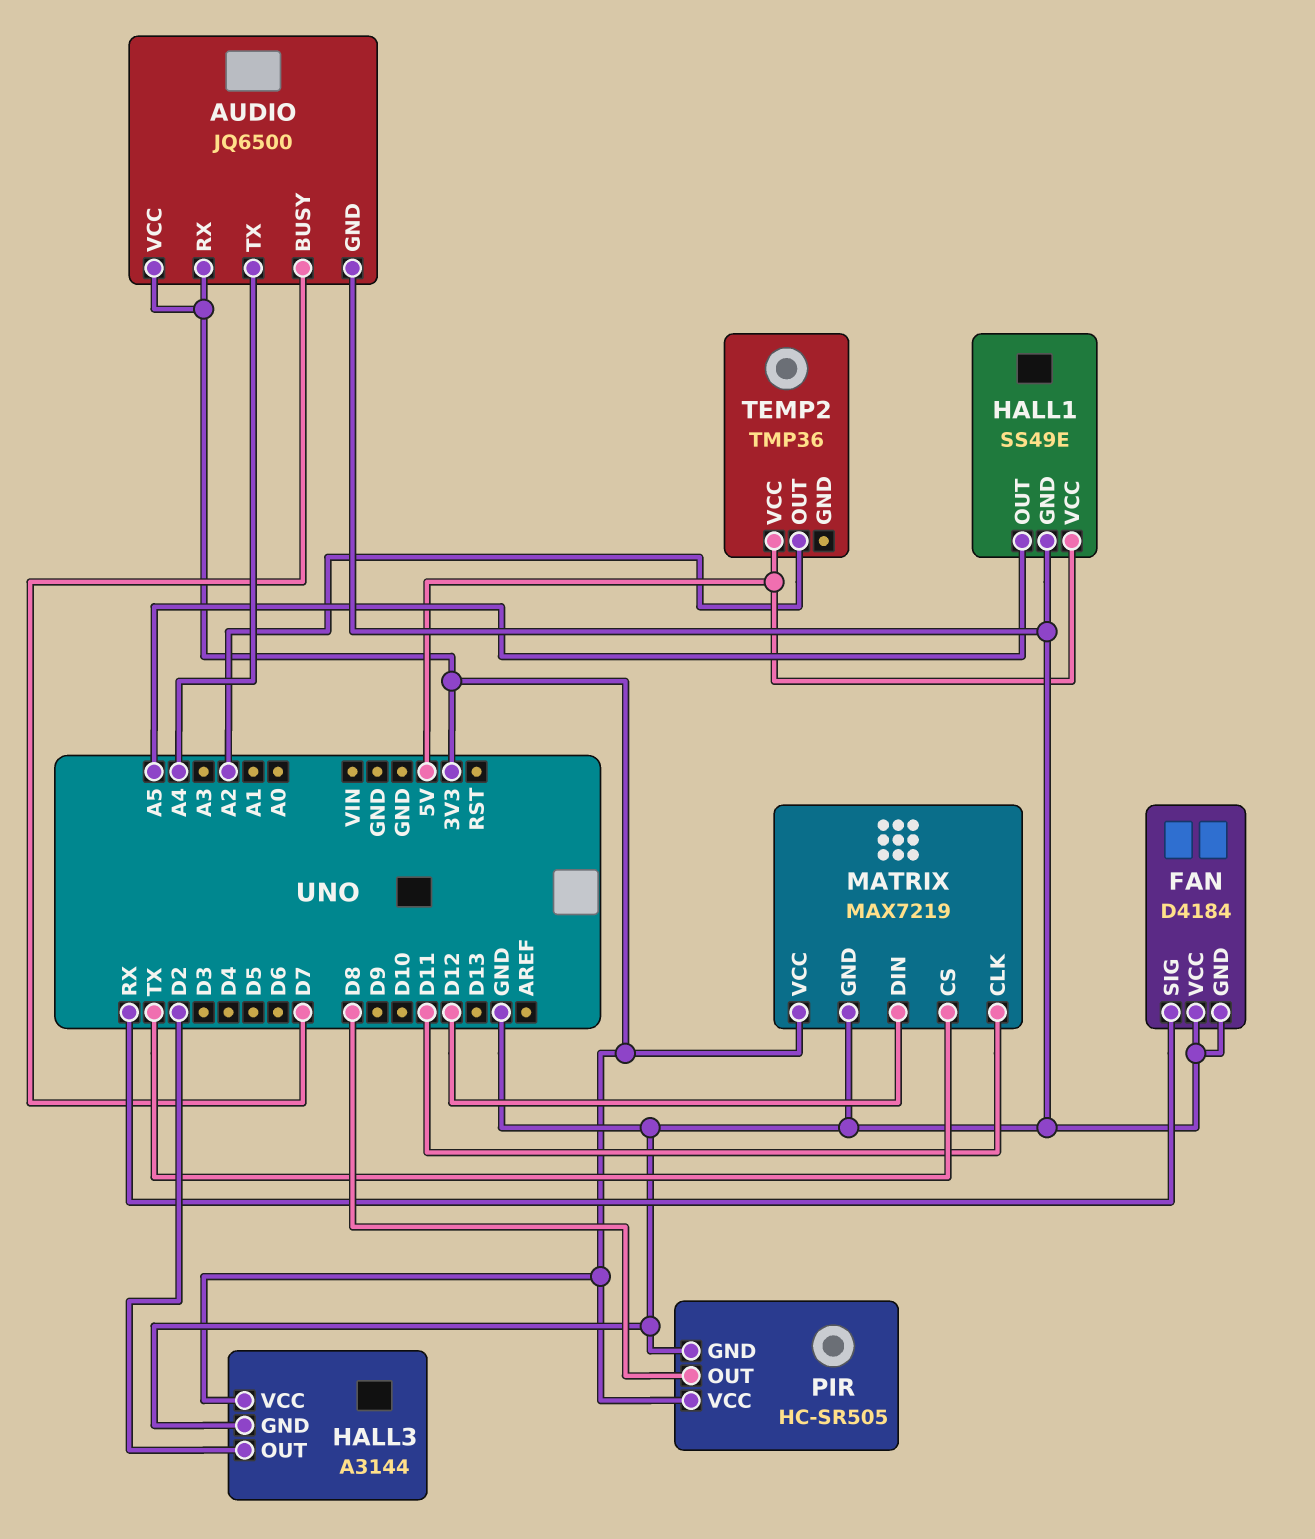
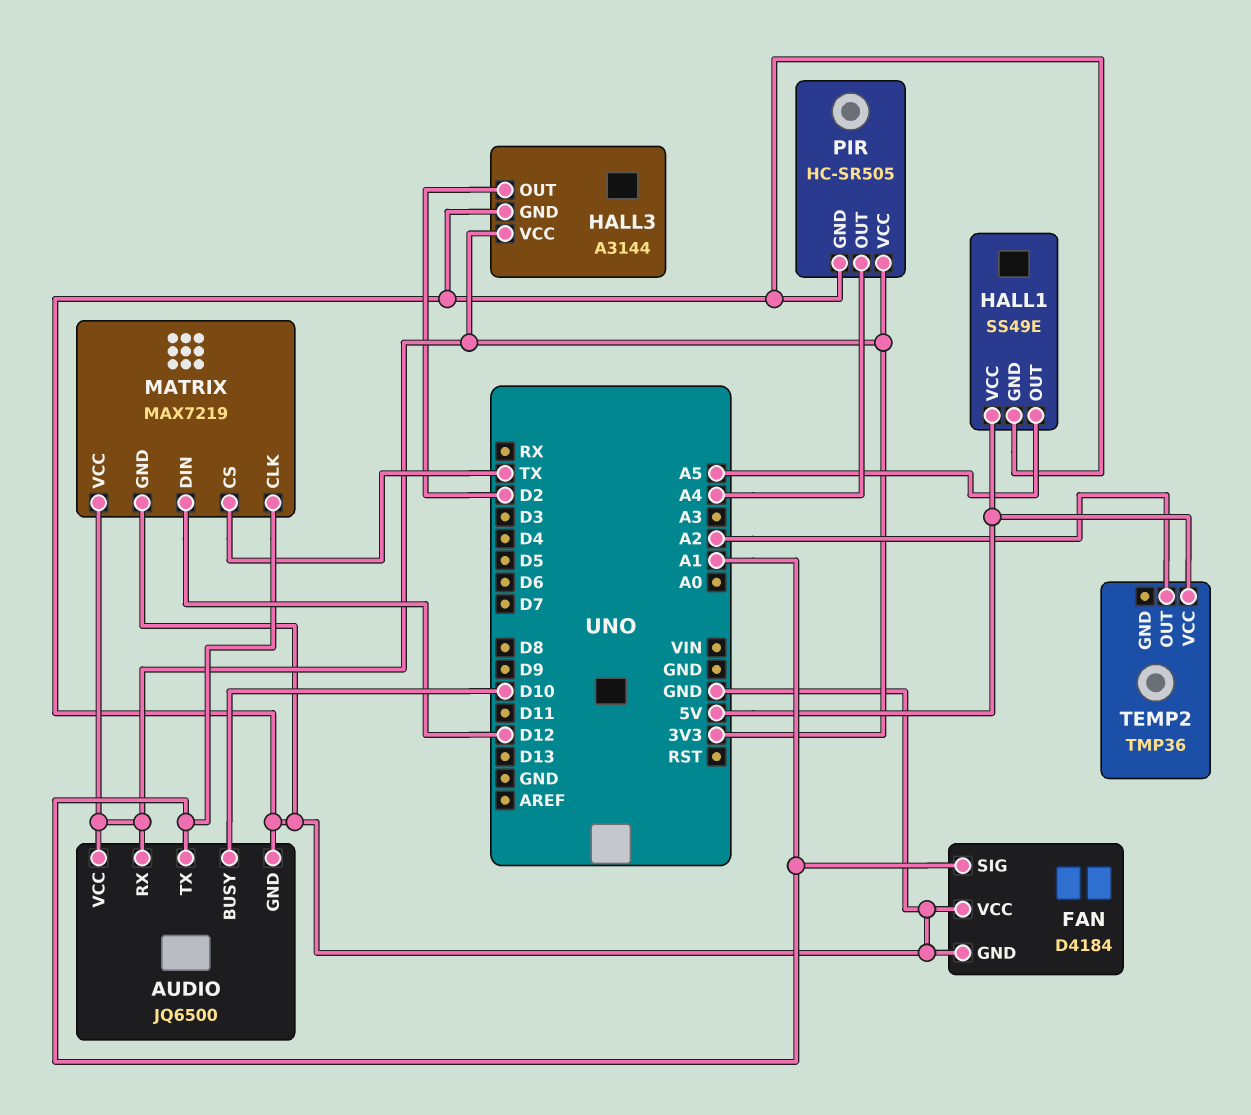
AUDIO pin BUSY: D7 -> D10
AUDIO pin TX: A4 -> A1
FAN pin SIG: RX -> A1
MATRIX pin CLK: D11 -> A1
PIR pin OUT: D8 -> A4

